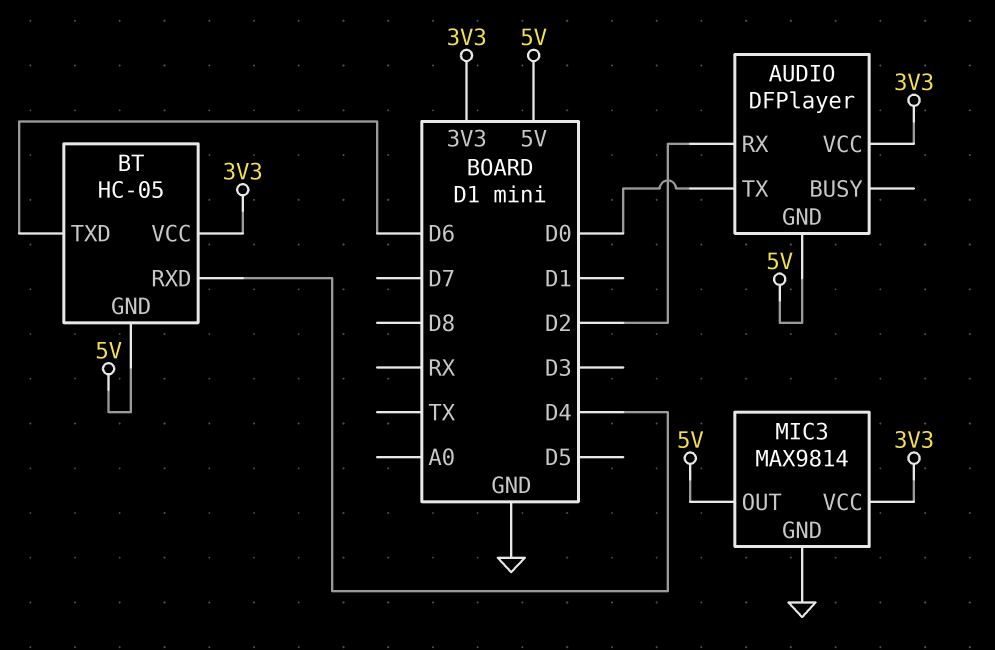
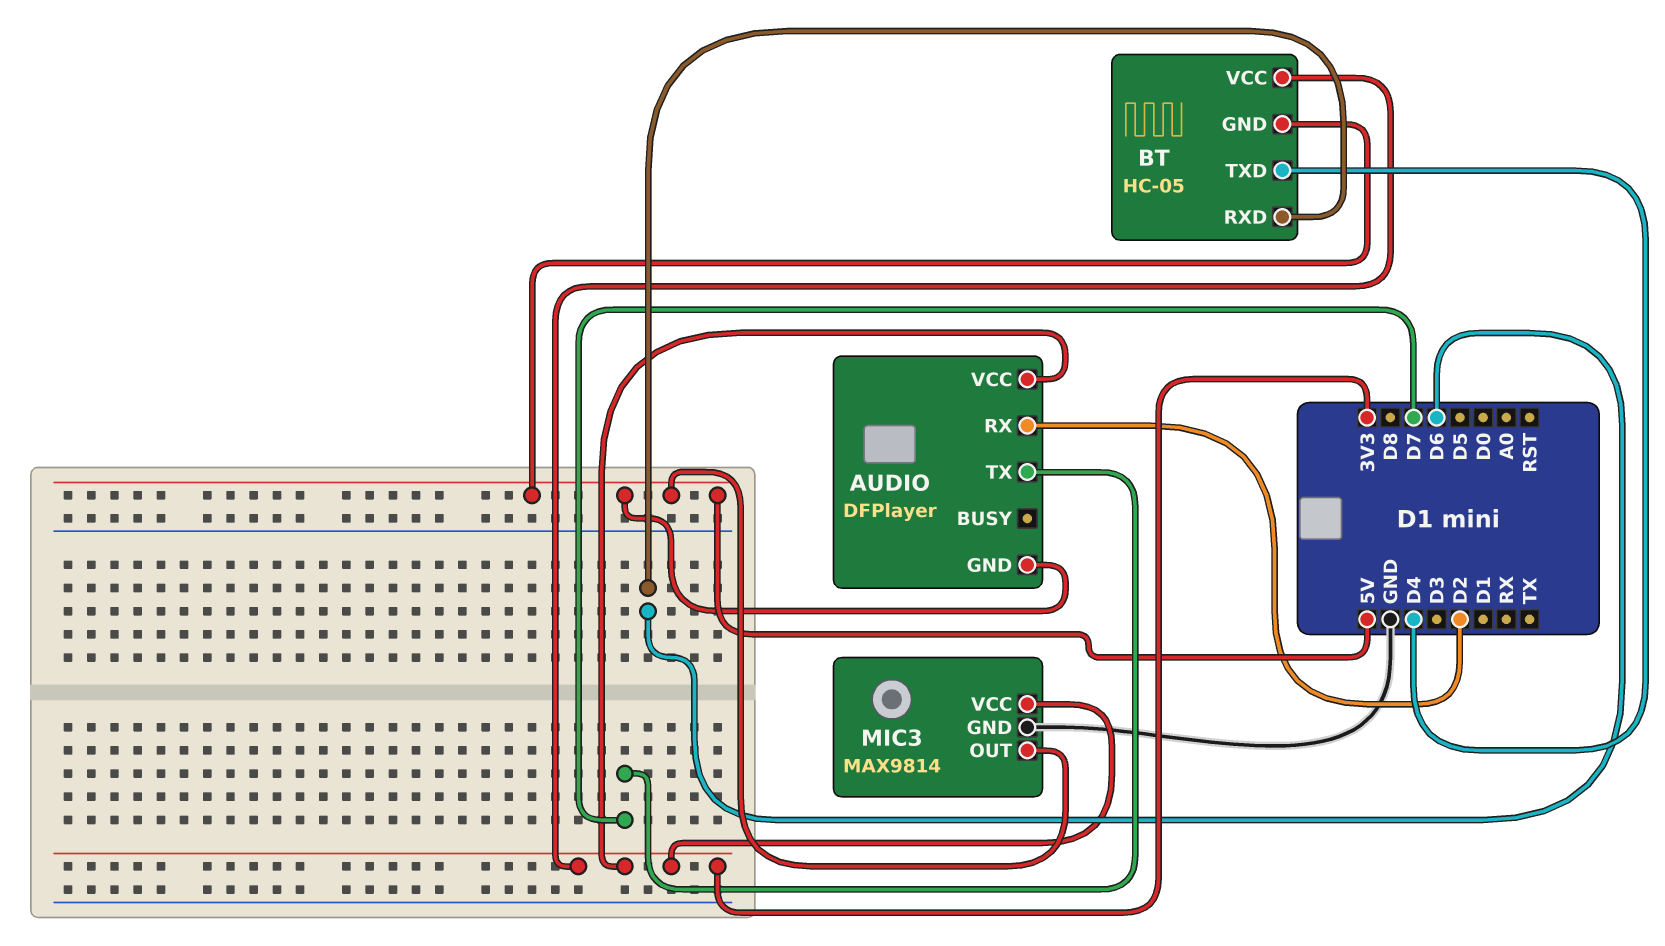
AUDIO pin TX: D0 -> D7
BT pin RXD: D4 -> D6
BT pin TXD: D6 -> D4

